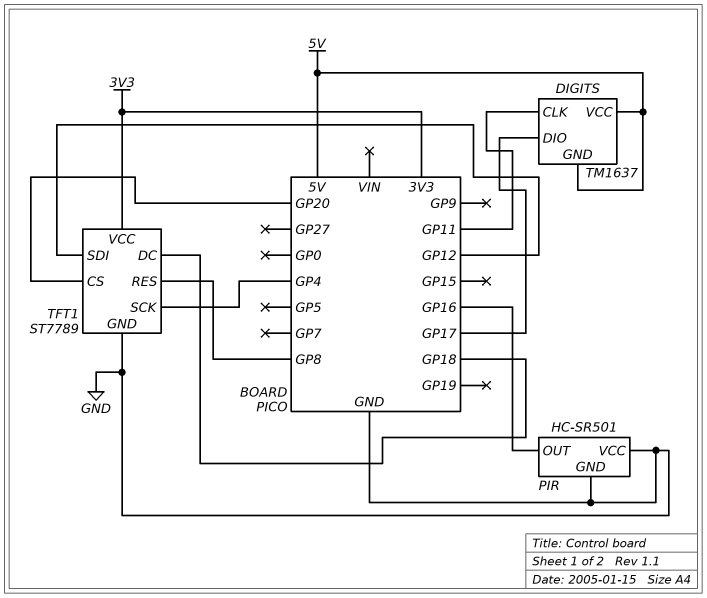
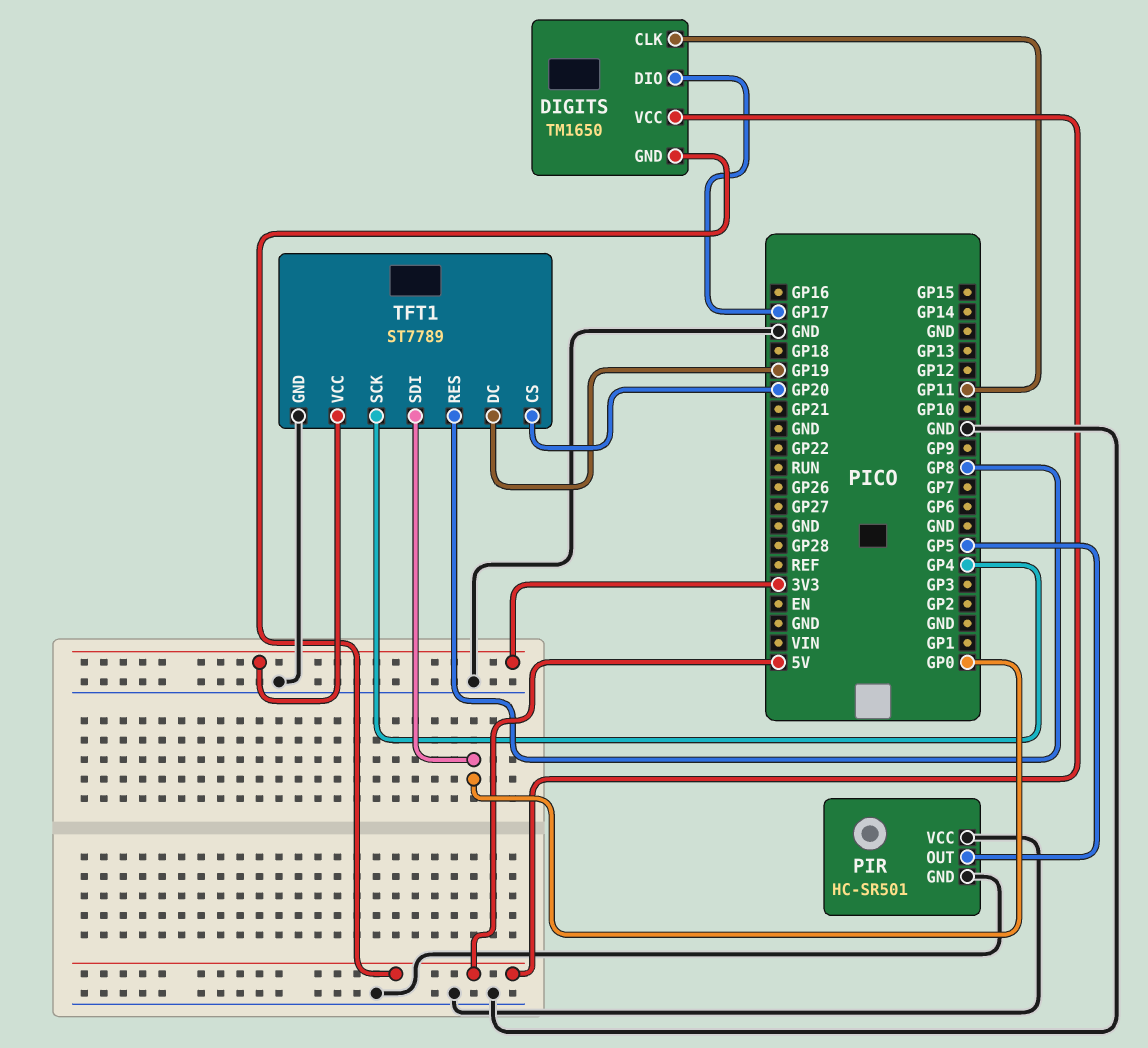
DIGITS: TM1637 -> TM1650
PIR pin OUT: GP16 -> GP5
TFT1 pin DC: GP18 -> GP19
TFT1 pin SDI: GP12 -> GP0

